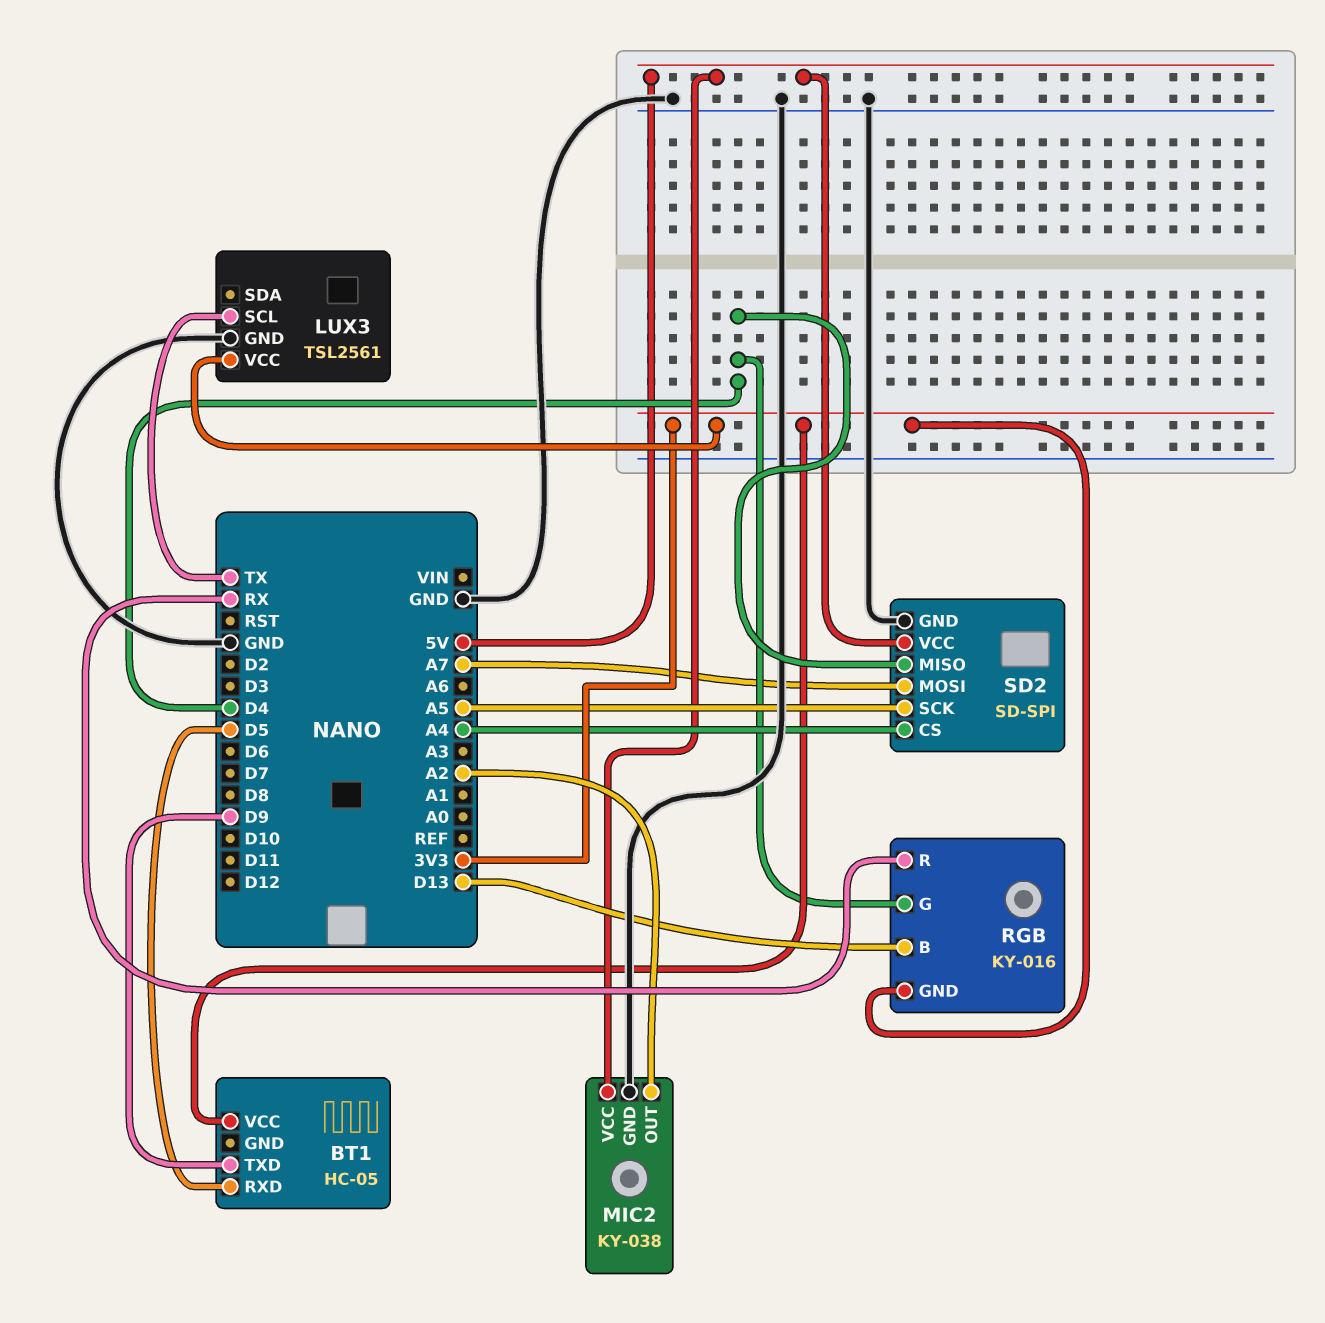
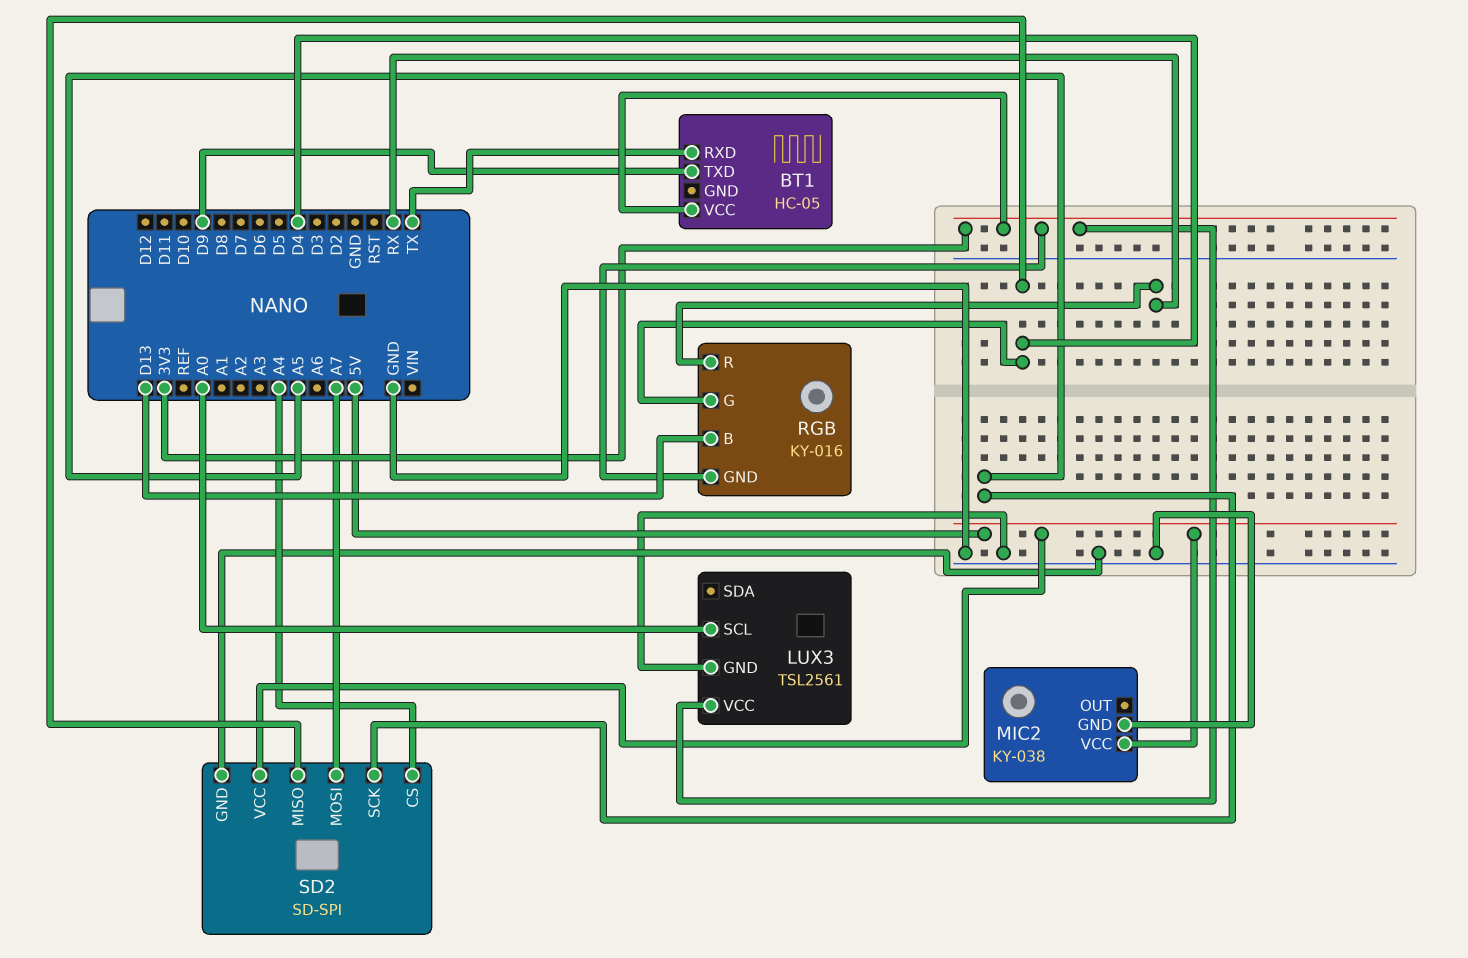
BT1 pin RXD: D5 -> TX
LUX3 pin SCL: TX -> A0
MIC2 pin OUT: A2 -> none

